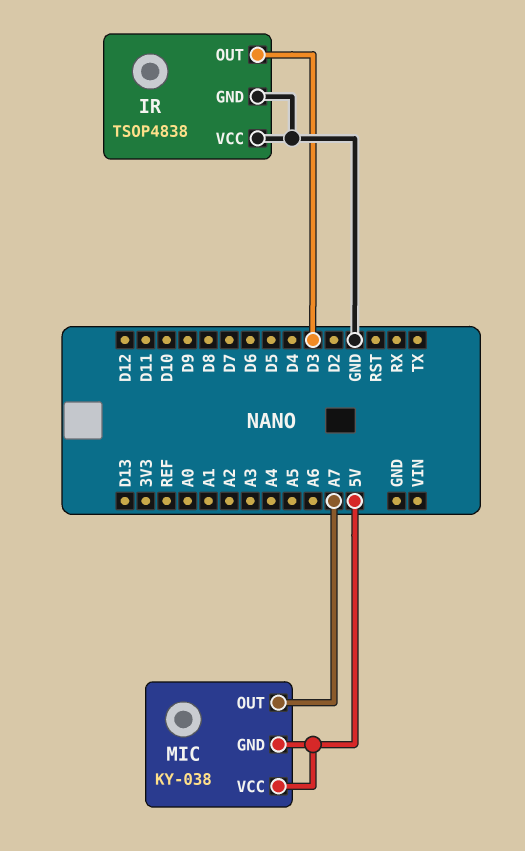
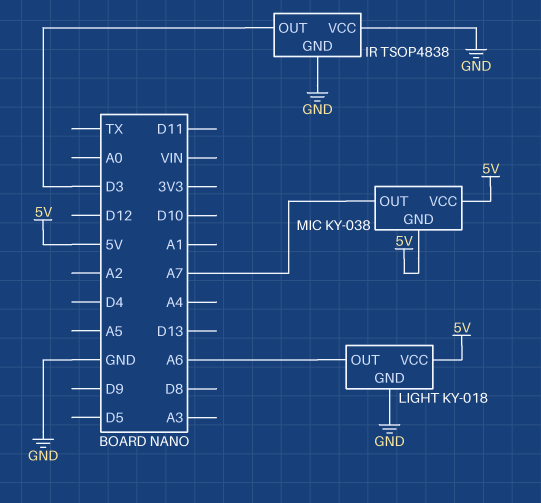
LIGHT: none -> KY-018
LIGHT pin GND: none -> GND
LIGHT pin OUT: none -> A6
LIGHT pin VCC: none -> 5V

